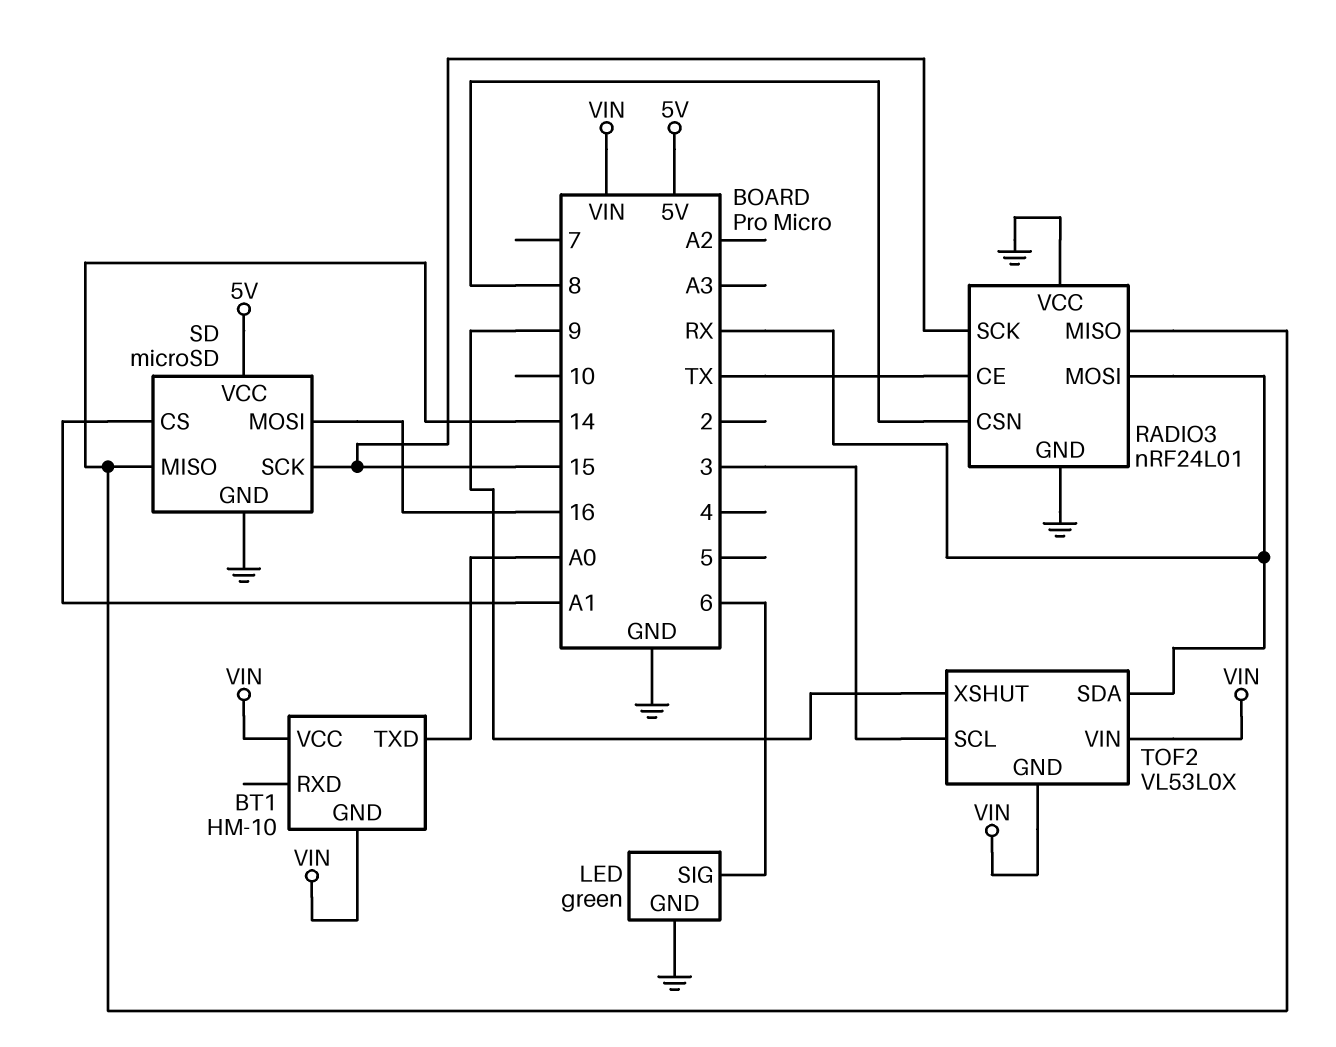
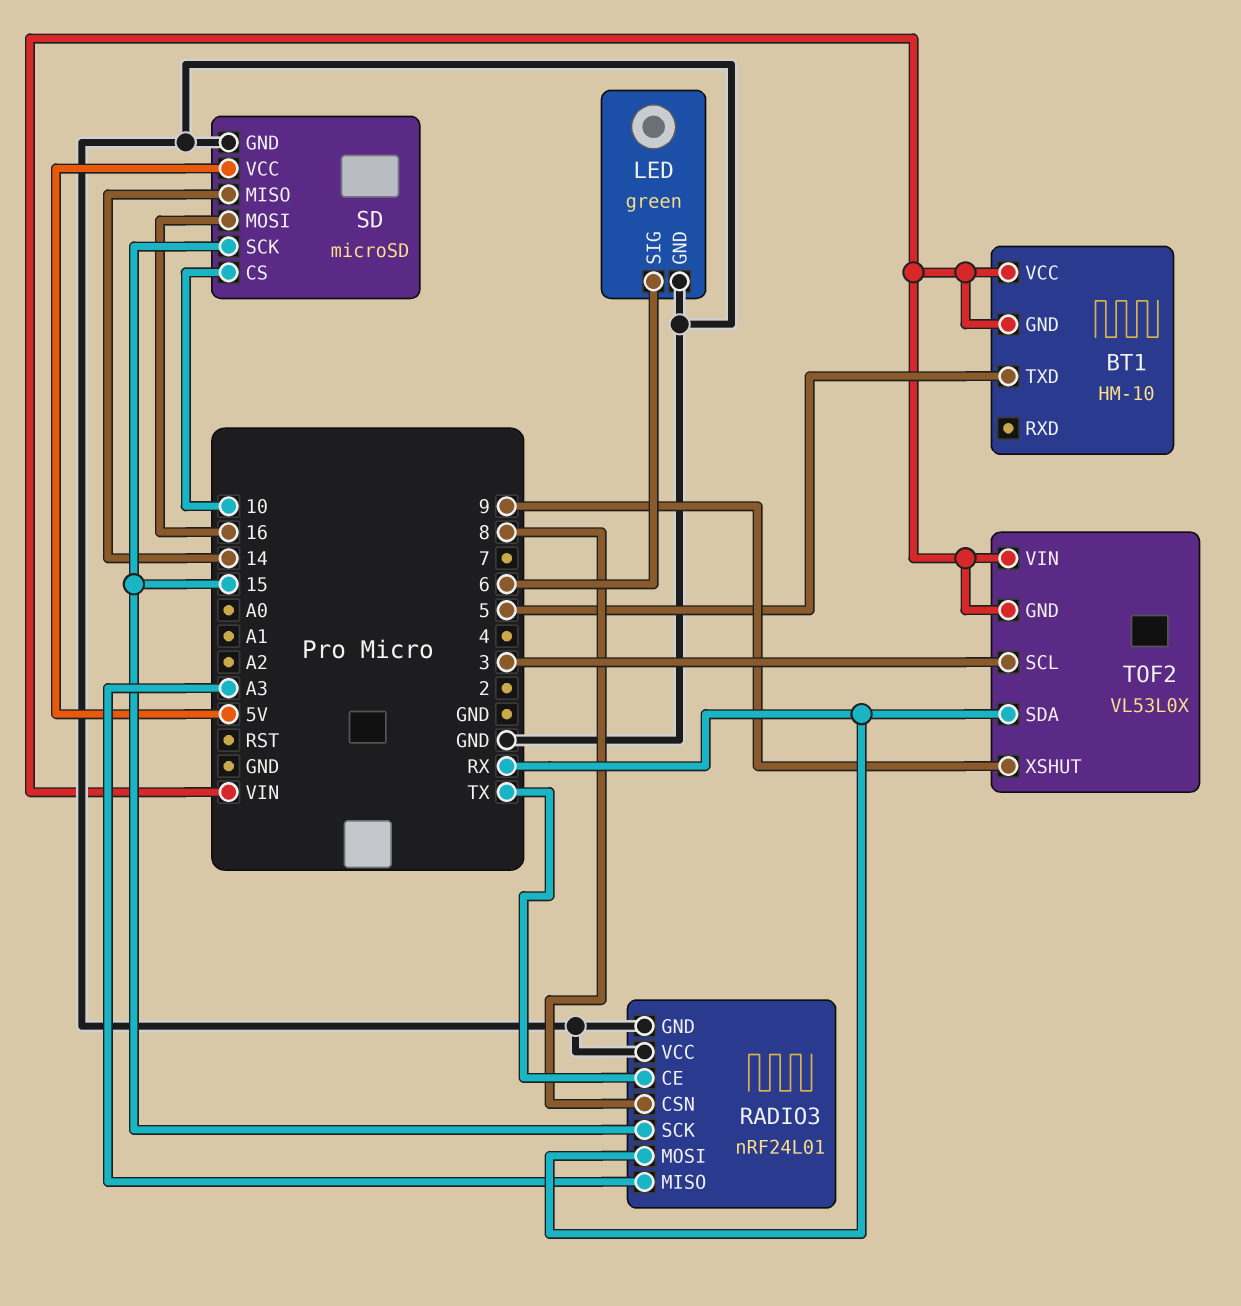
BT1 pin TXD: A0 -> 5
RADIO3 pin MISO: 14 -> A3
SD pin CS: A1 -> 10

